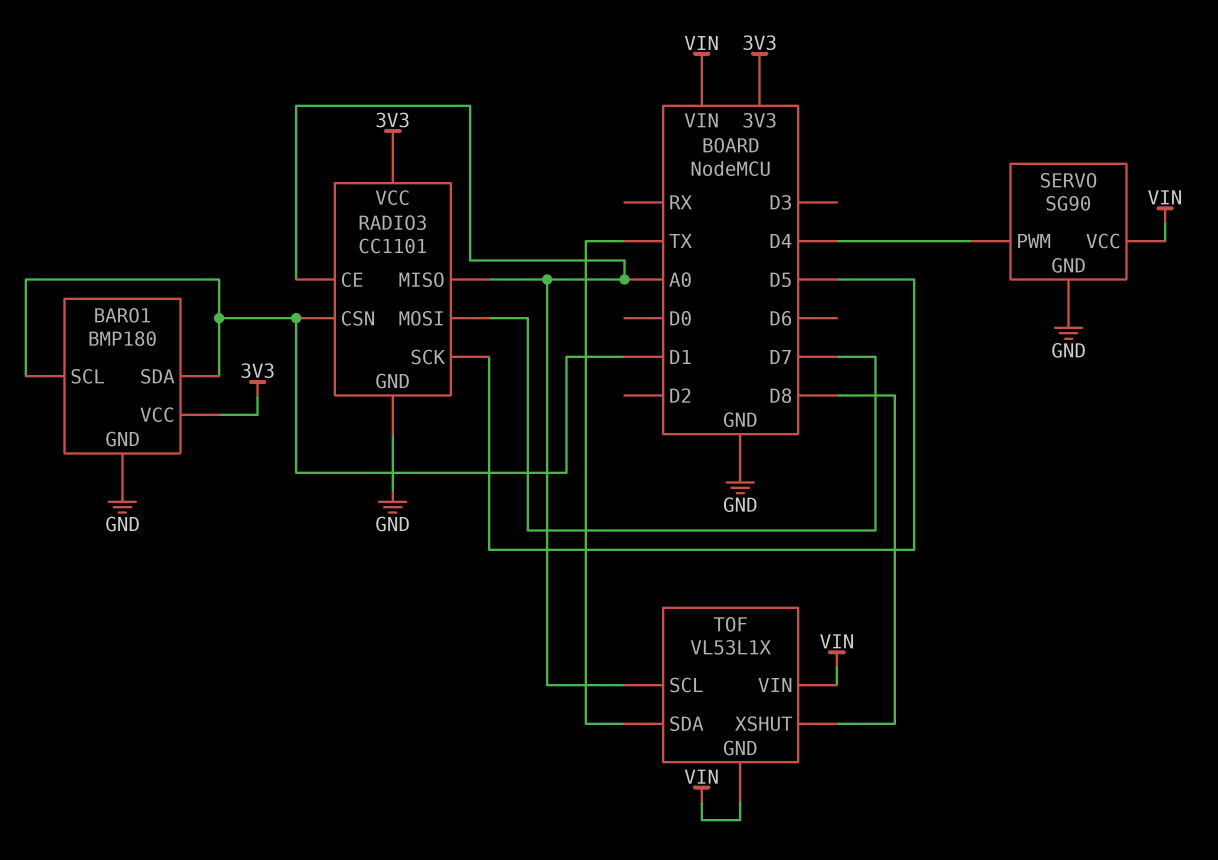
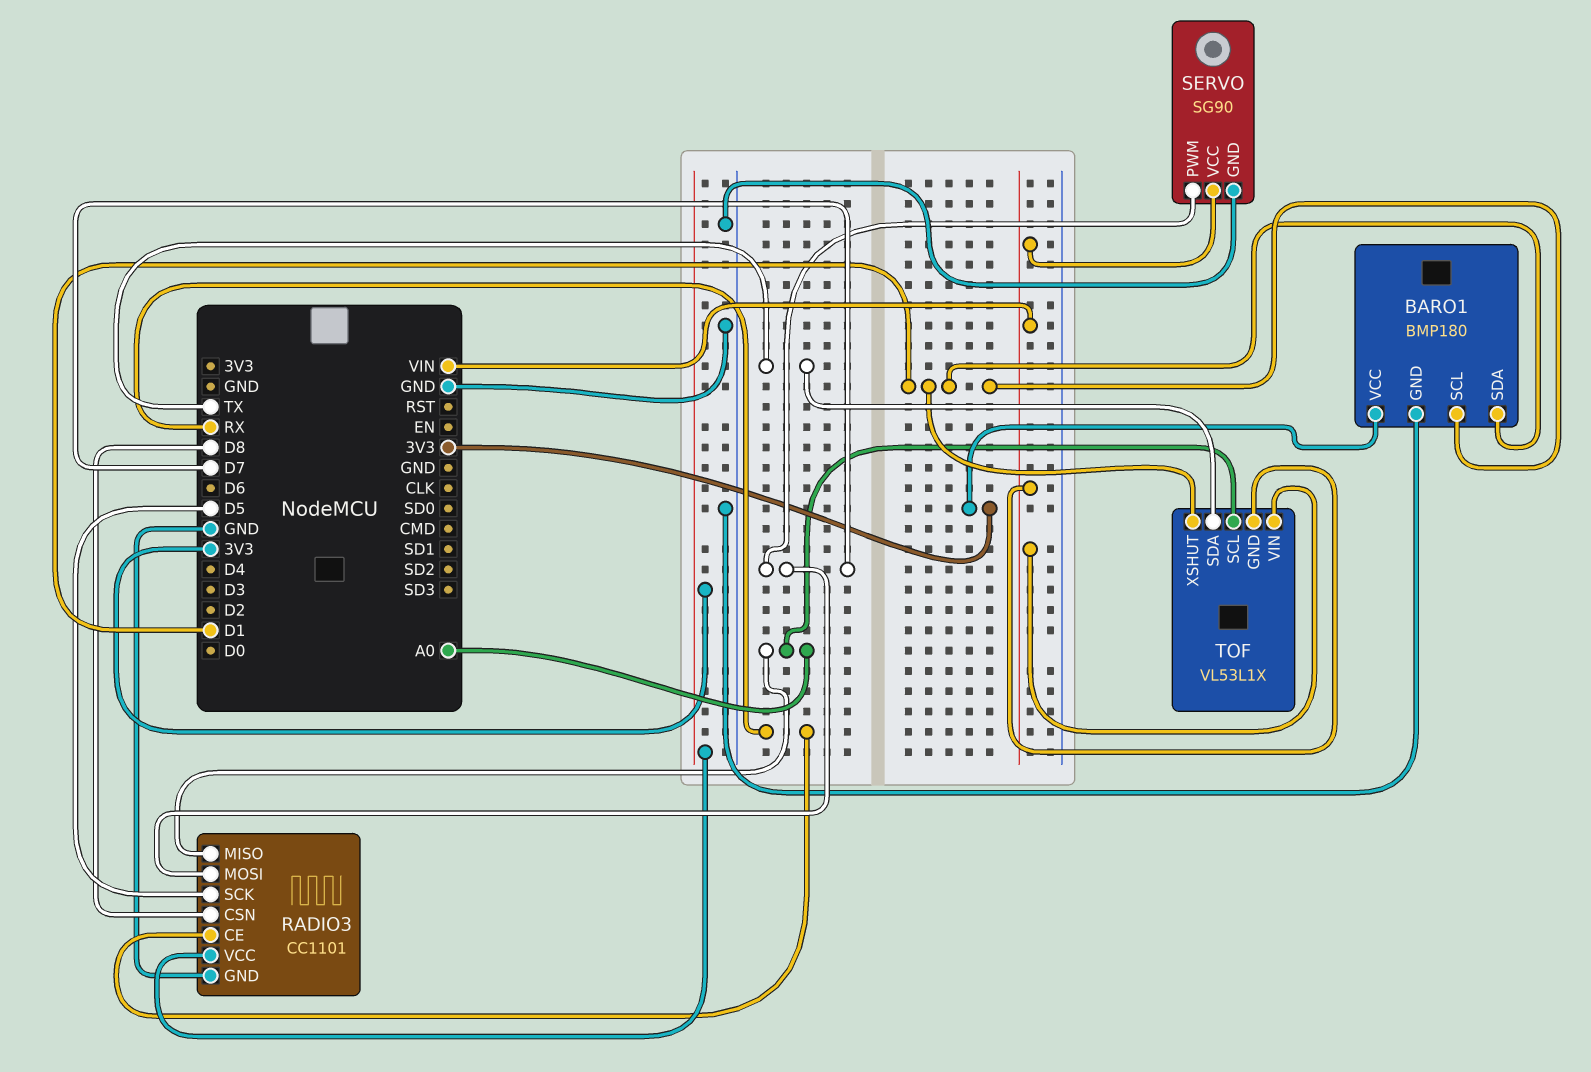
RADIO3 pin CE: A0 -> RX
RADIO3 pin CSN: D1 -> D8
SERVO pin PWM: D4 -> D7
TOF pin XSHUT: D8 -> D1

